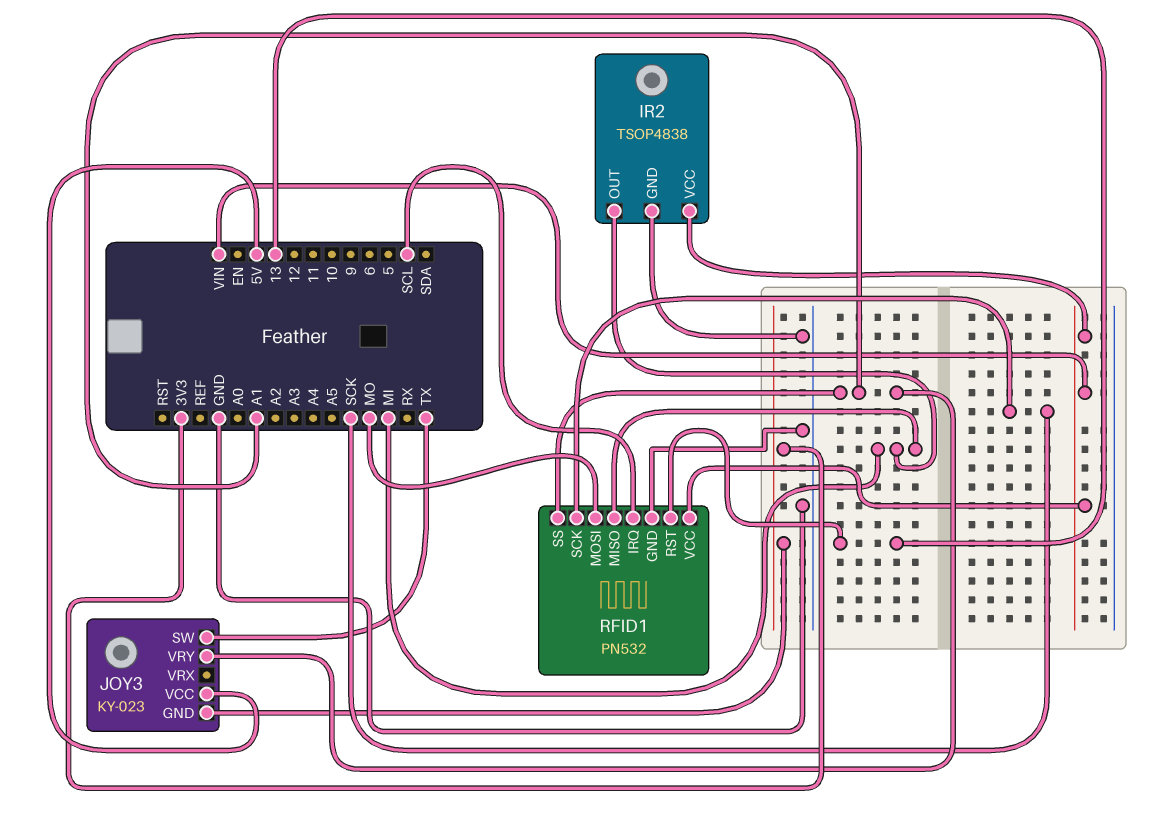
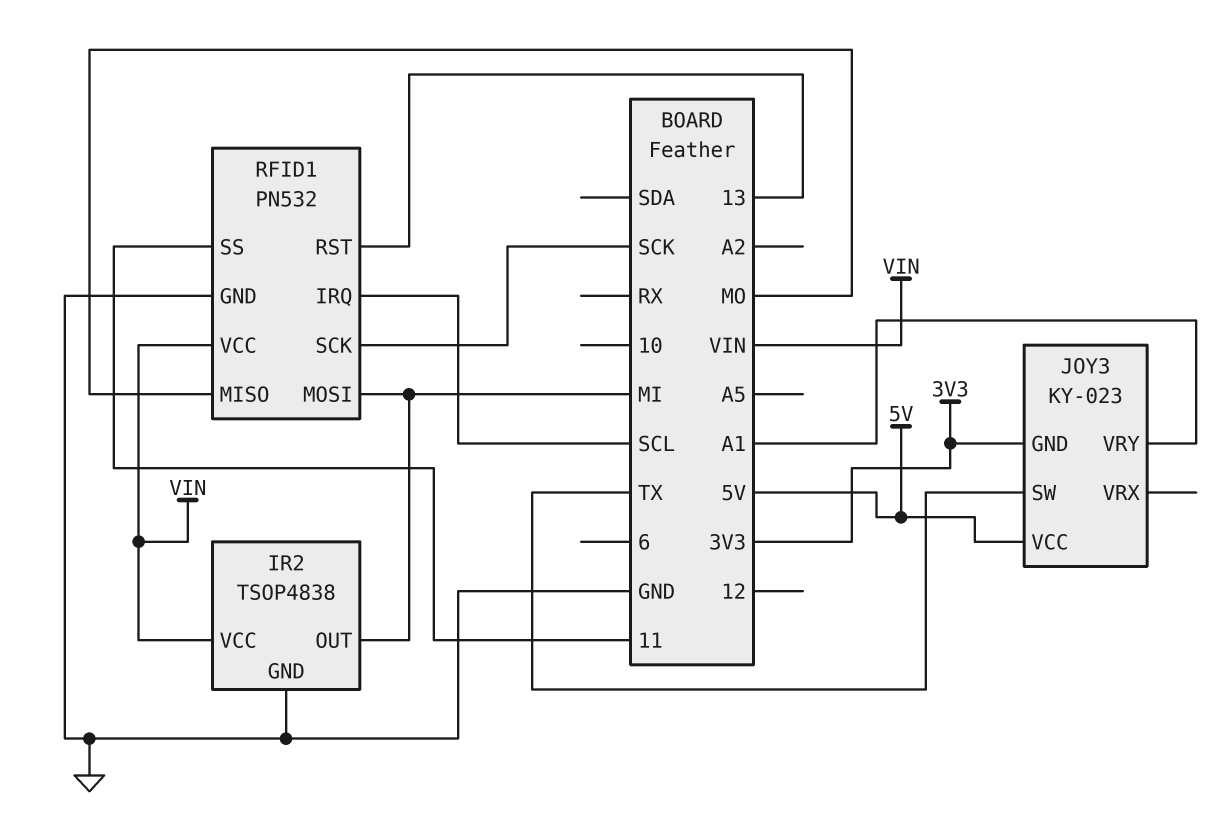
RFID1 pin MISO: MI -> MO
RFID1 pin MOSI: MO -> MI
RFID1 pin SS: A1 -> 11

